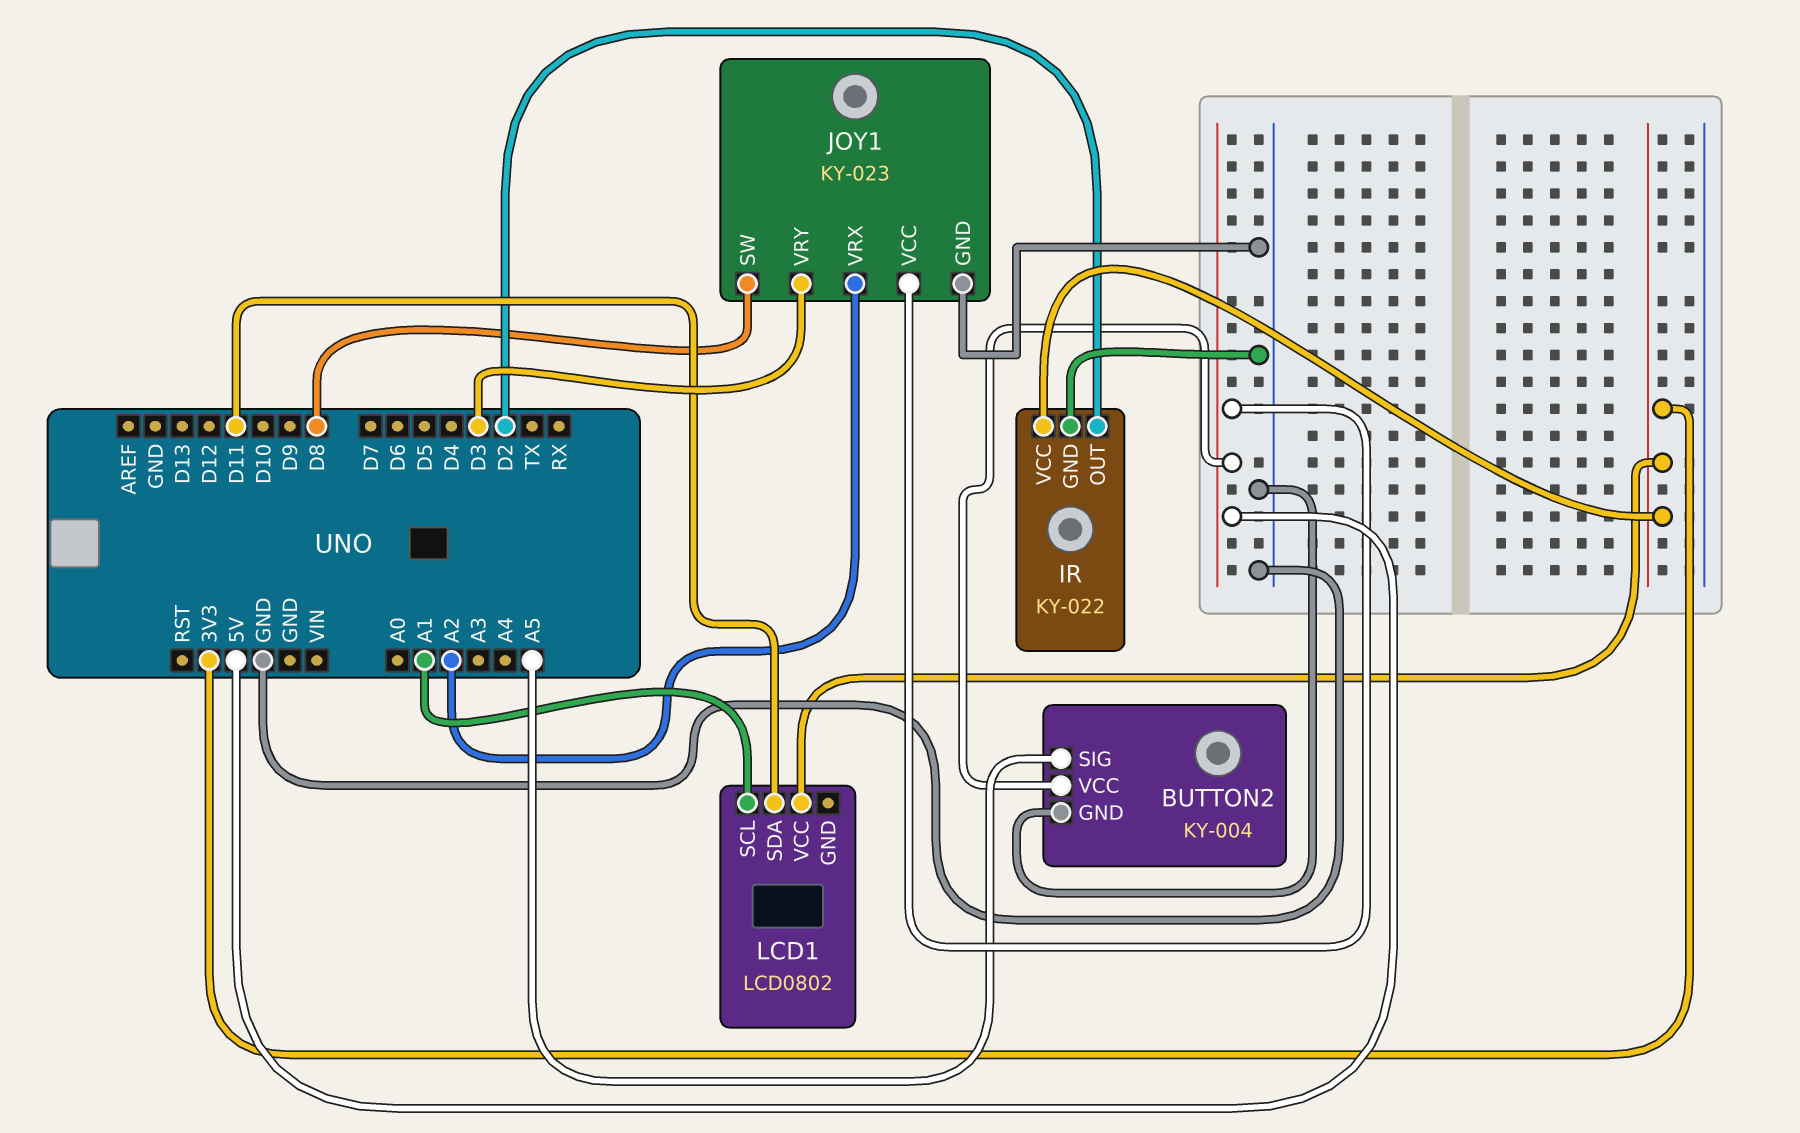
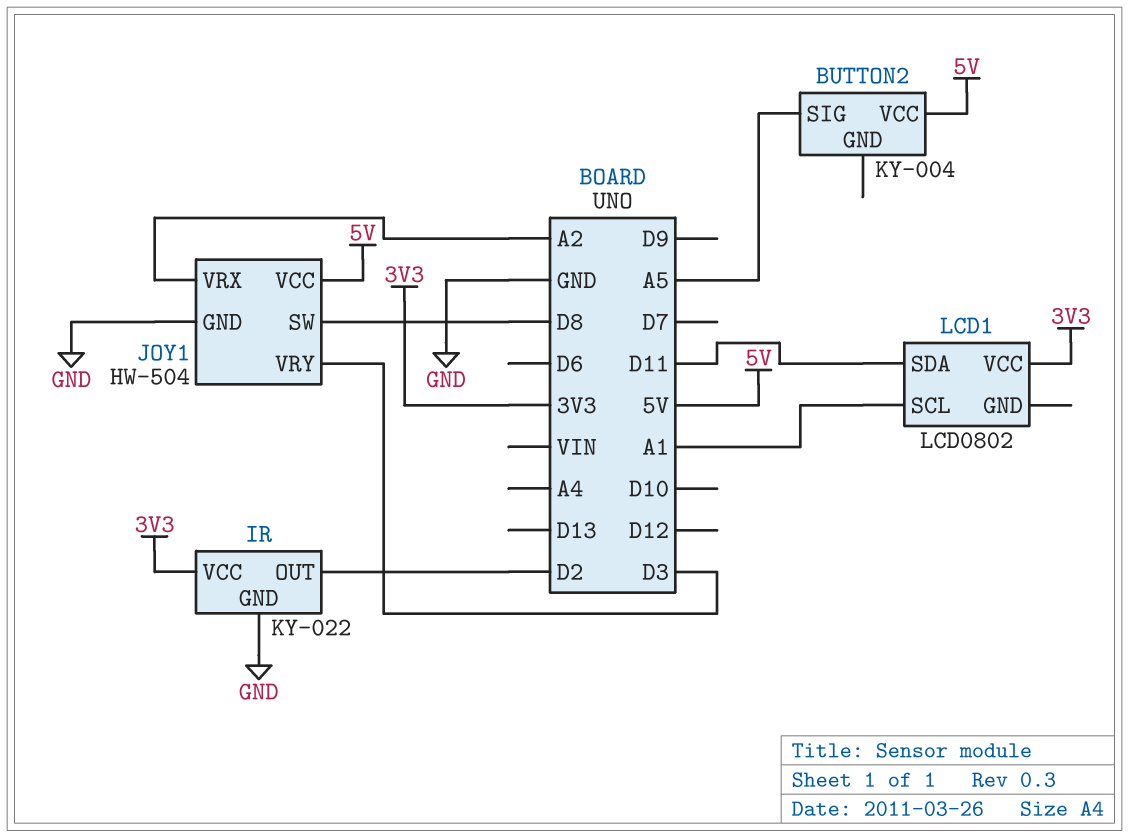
BUTTON2 pin GND: GND -> none
JOY1: KY-023 -> HW-504

